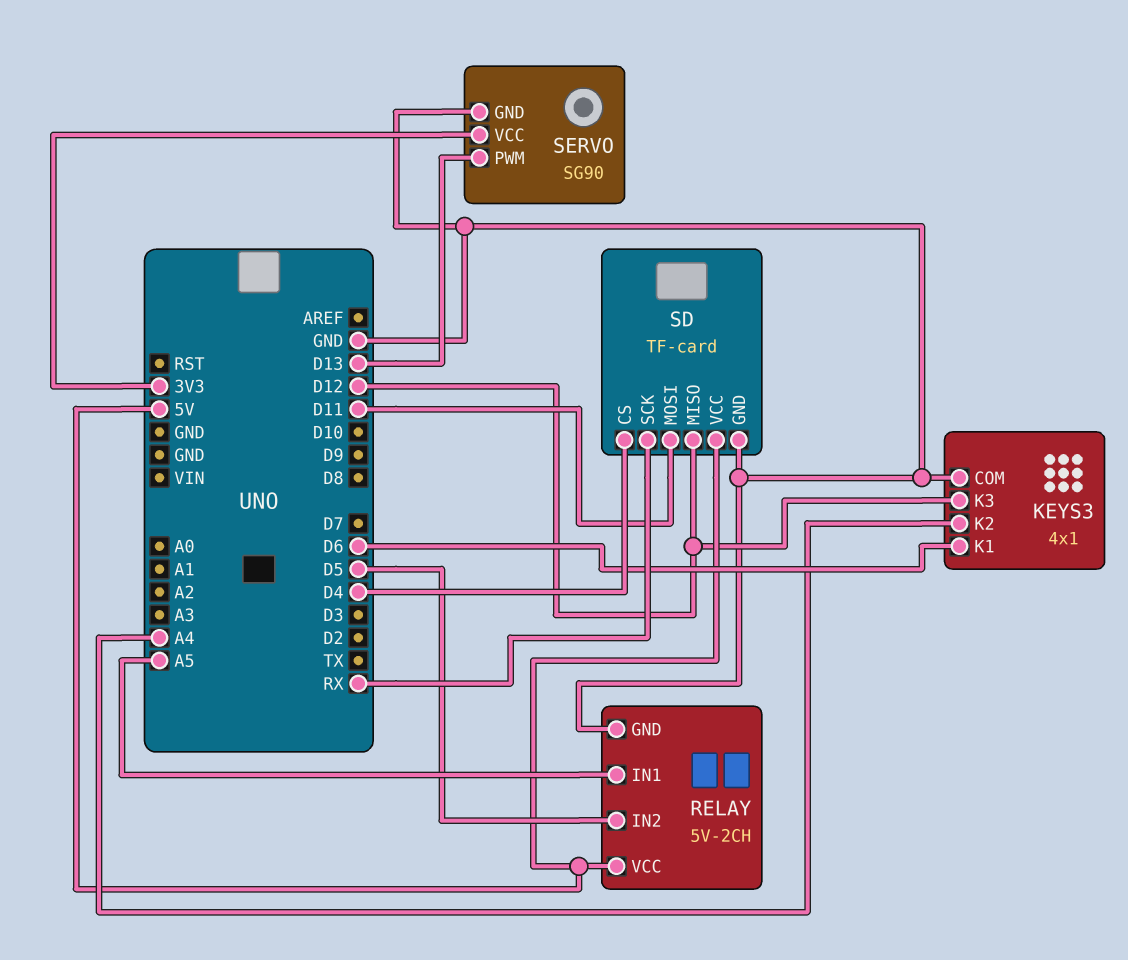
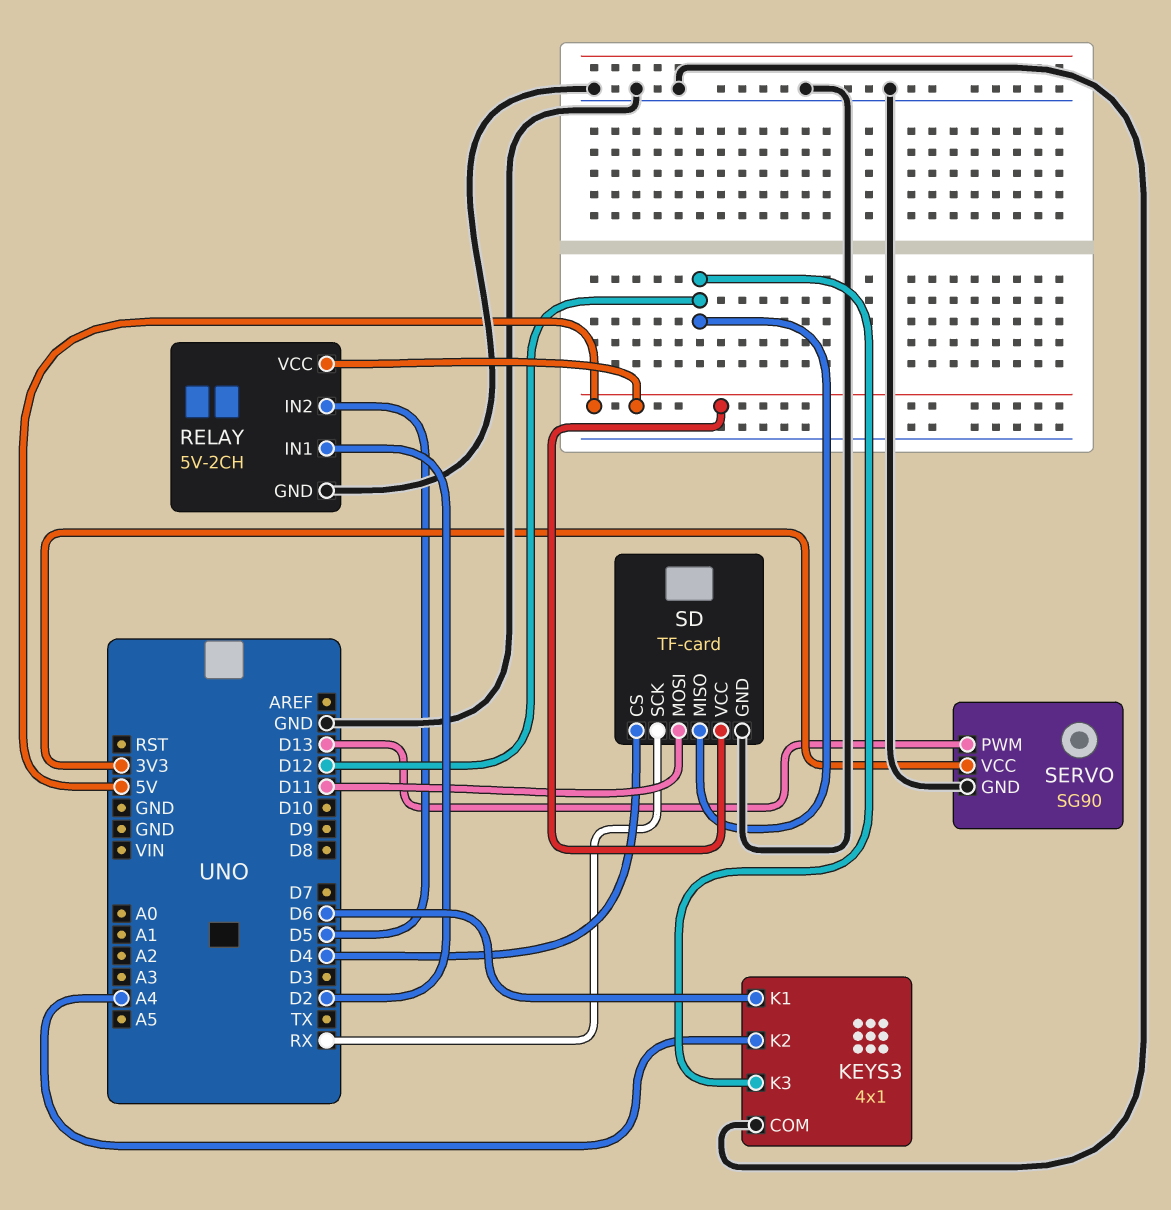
RELAY pin IN1: A5 -> D2

